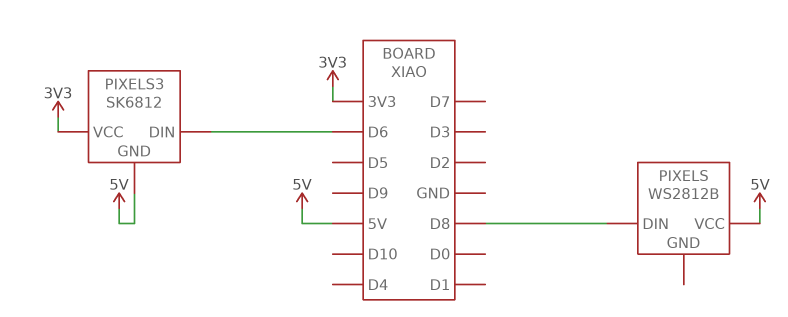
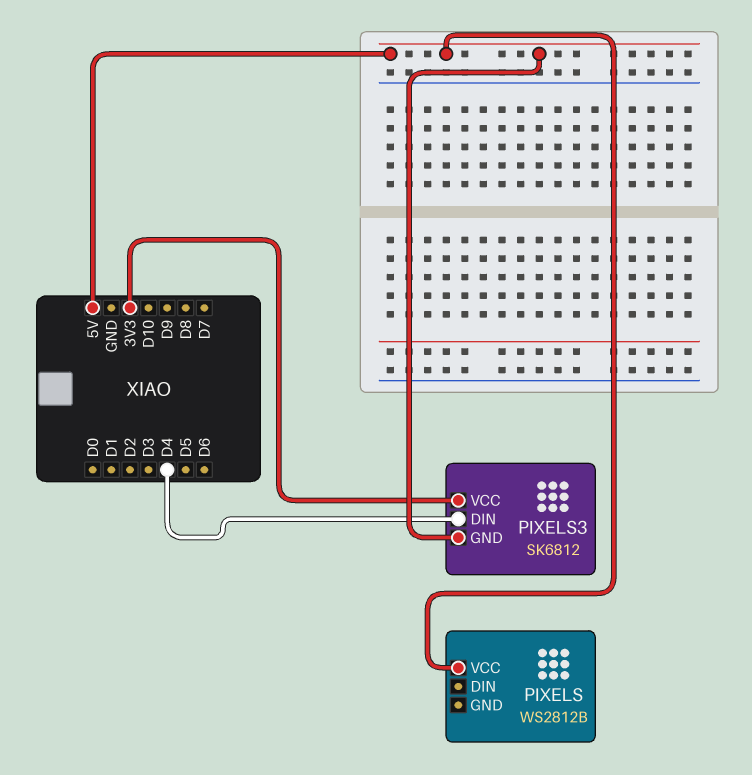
PIXELS pin DIN: D8 -> none
PIXELS3 pin DIN: D6 -> D4

